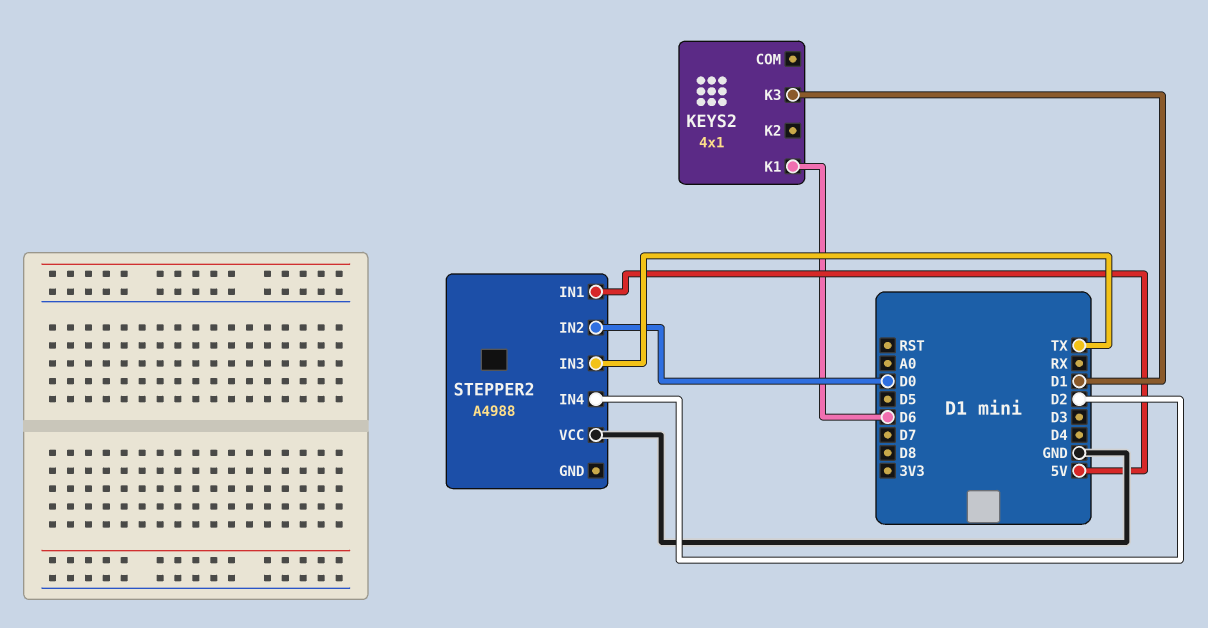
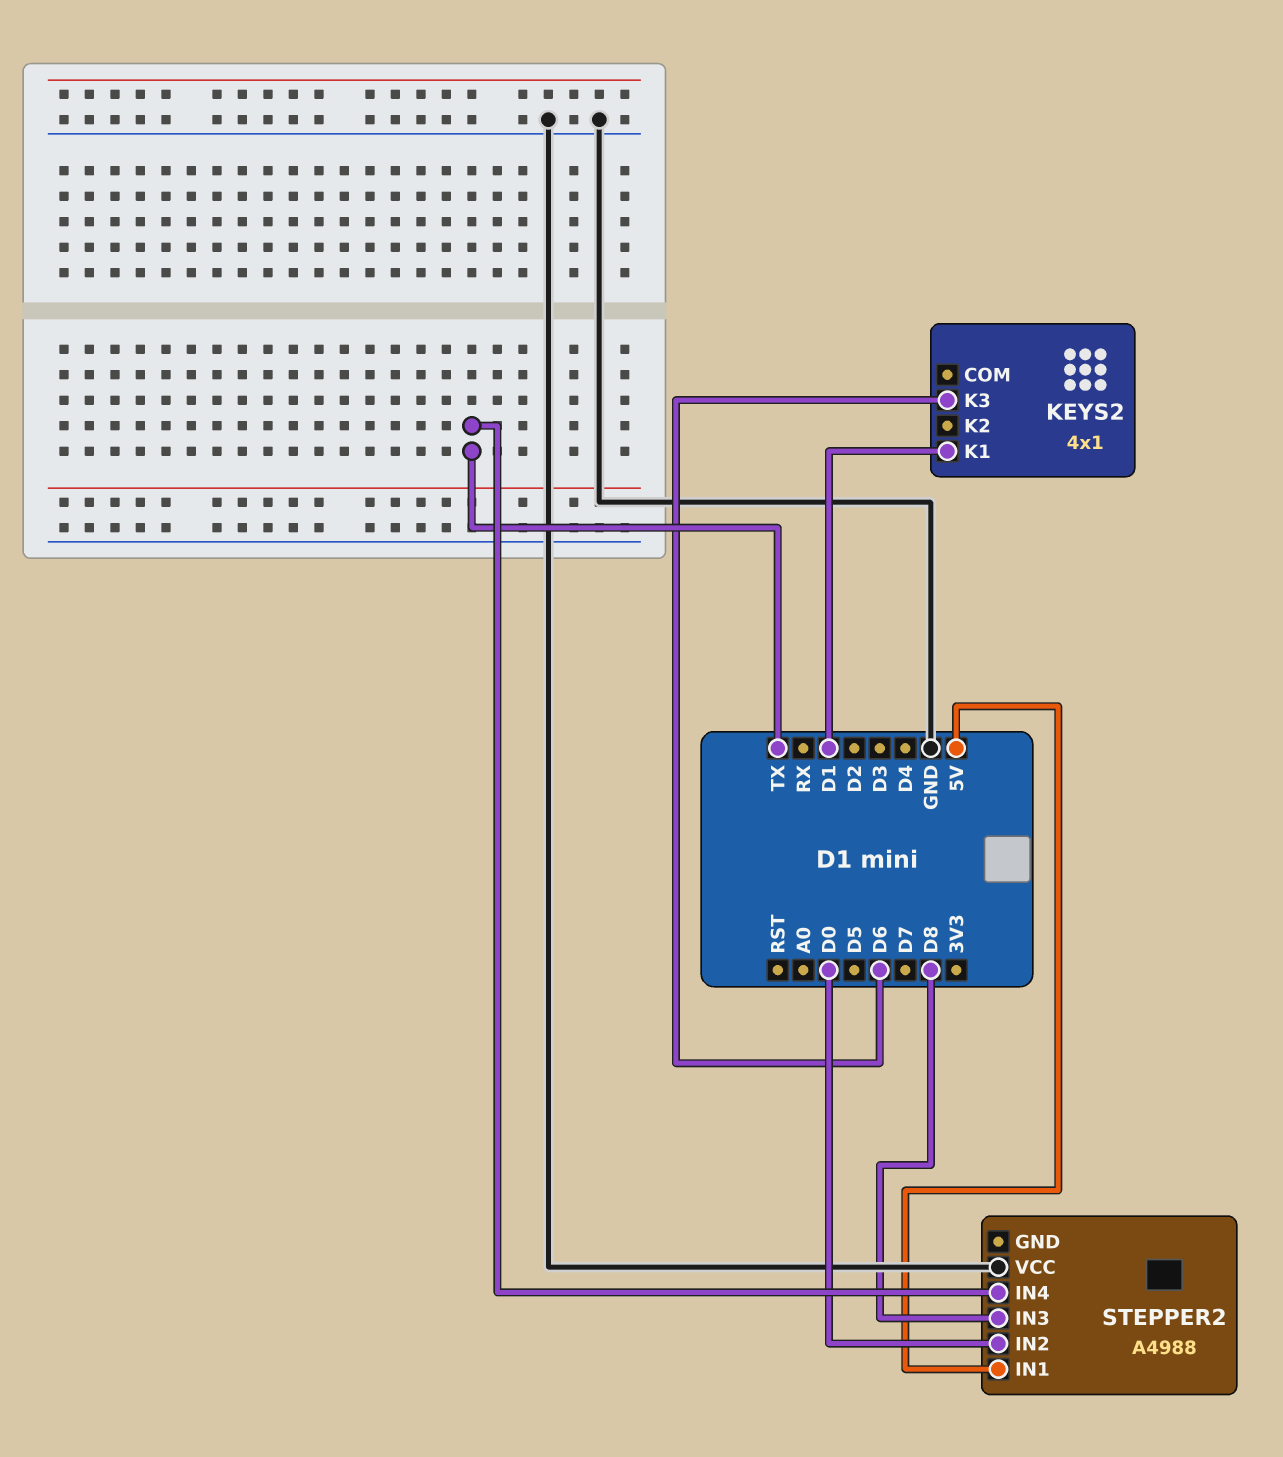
KEYS2 pin K1: D6 -> D1
KEYS2 pin K3: D1 -> D6
STEPPER2 pin IN3: TX -> D8
STEPPER2 pin IN4: D2 -> TX

